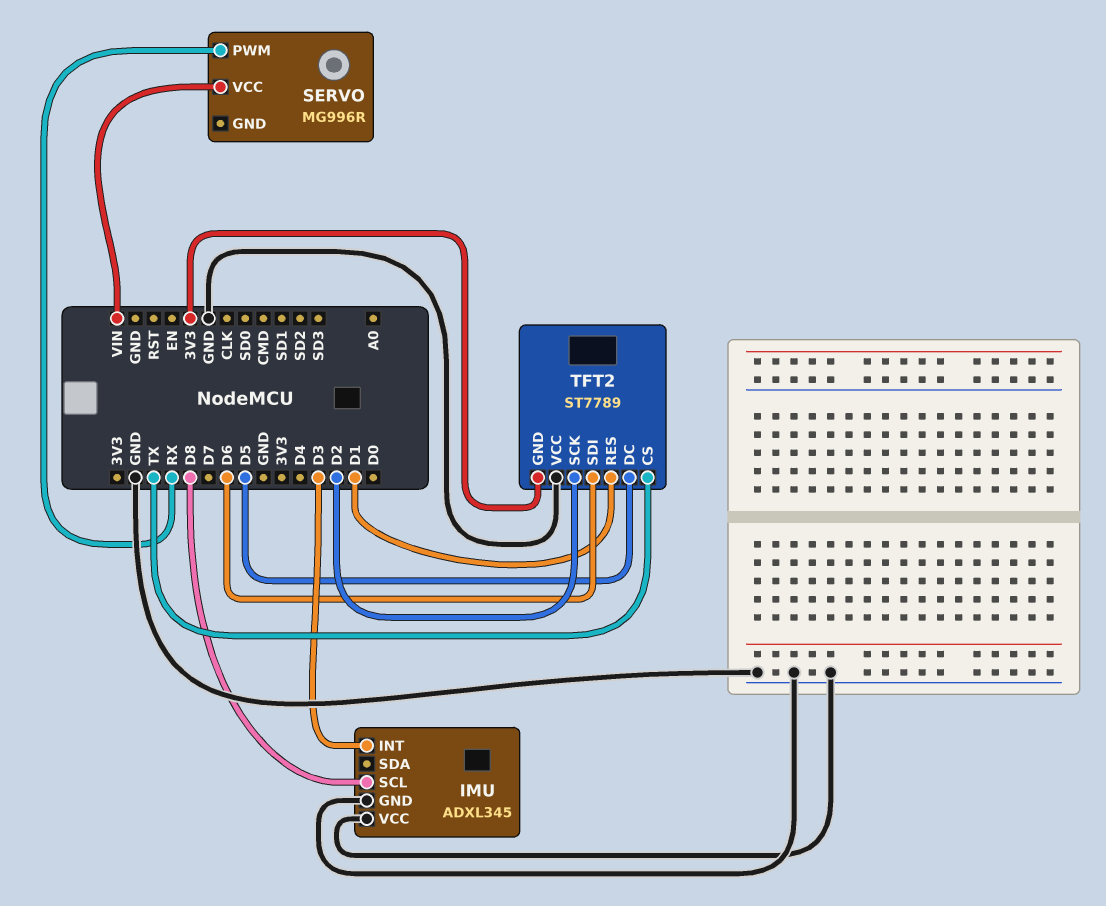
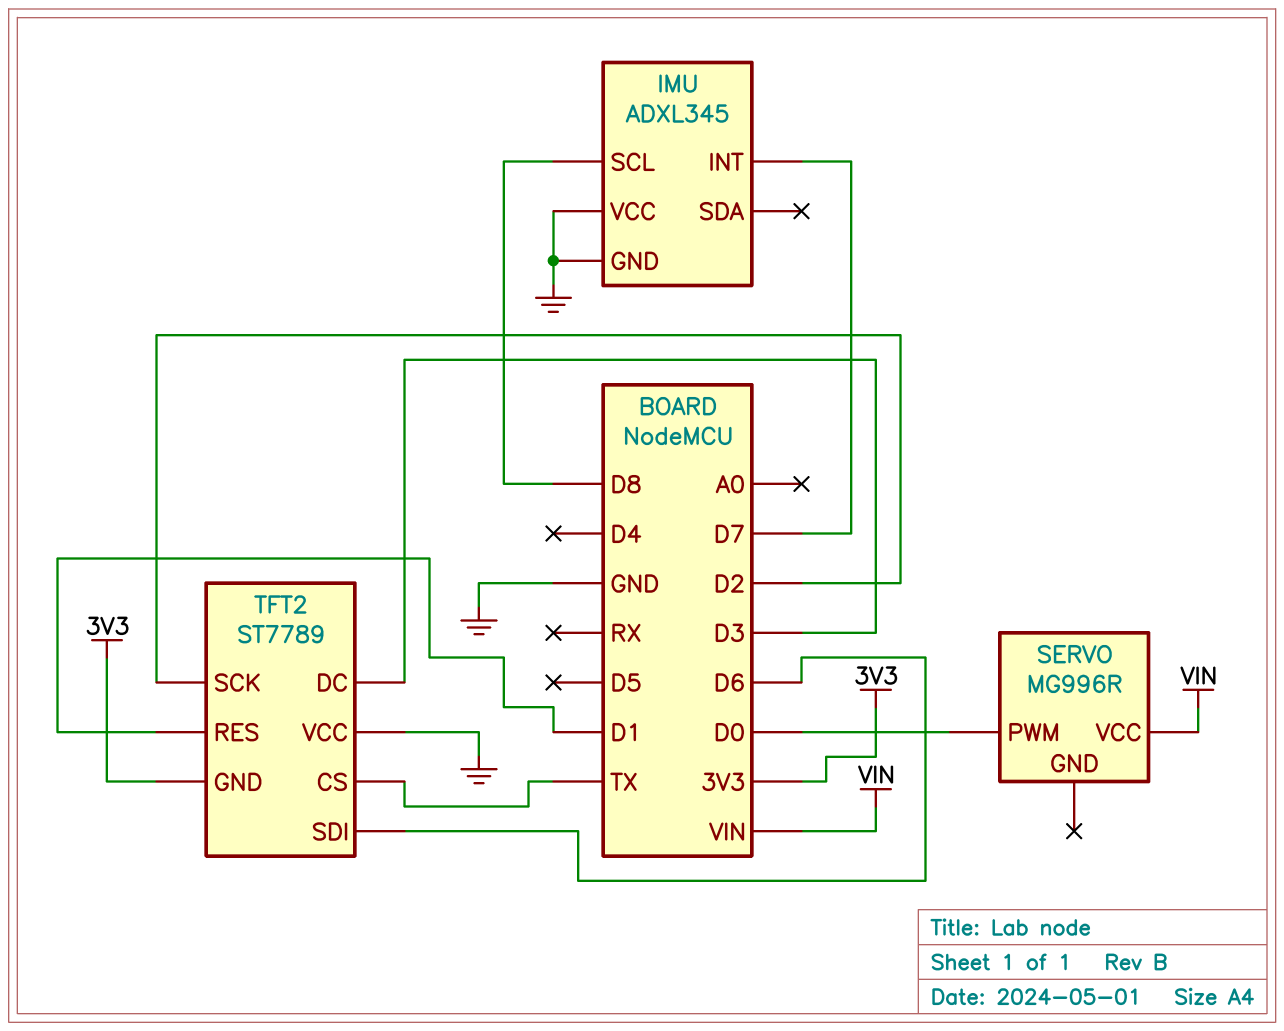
IMU pin INT: D3 -> D7
SERVO pin PWM: RX -> D0
TFT2 pin DC: D5 -> D3

